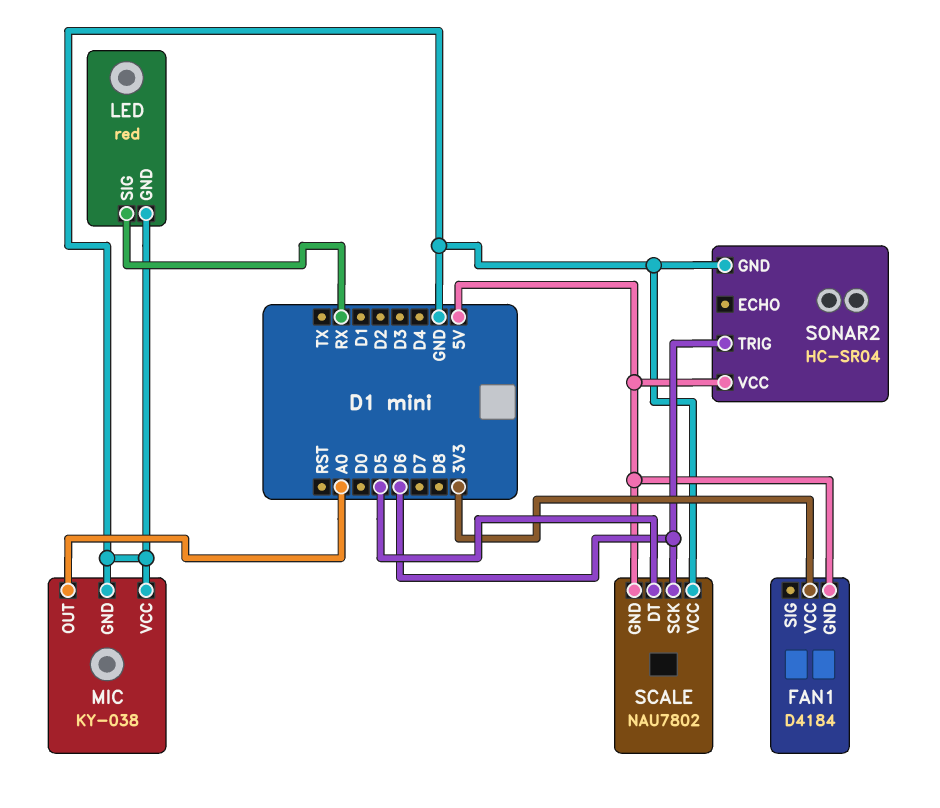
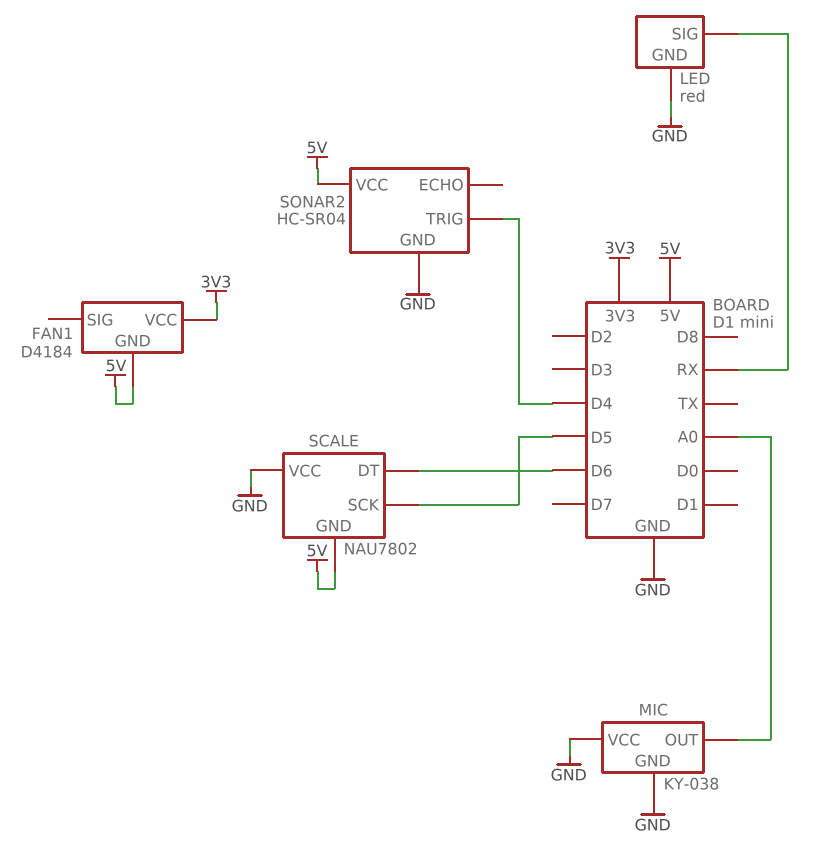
SCALE pin DT: D5 -> D6
SCALE pin SCK: D6 -> D5
SONAR2 pin TRIG: D6 -> D4

